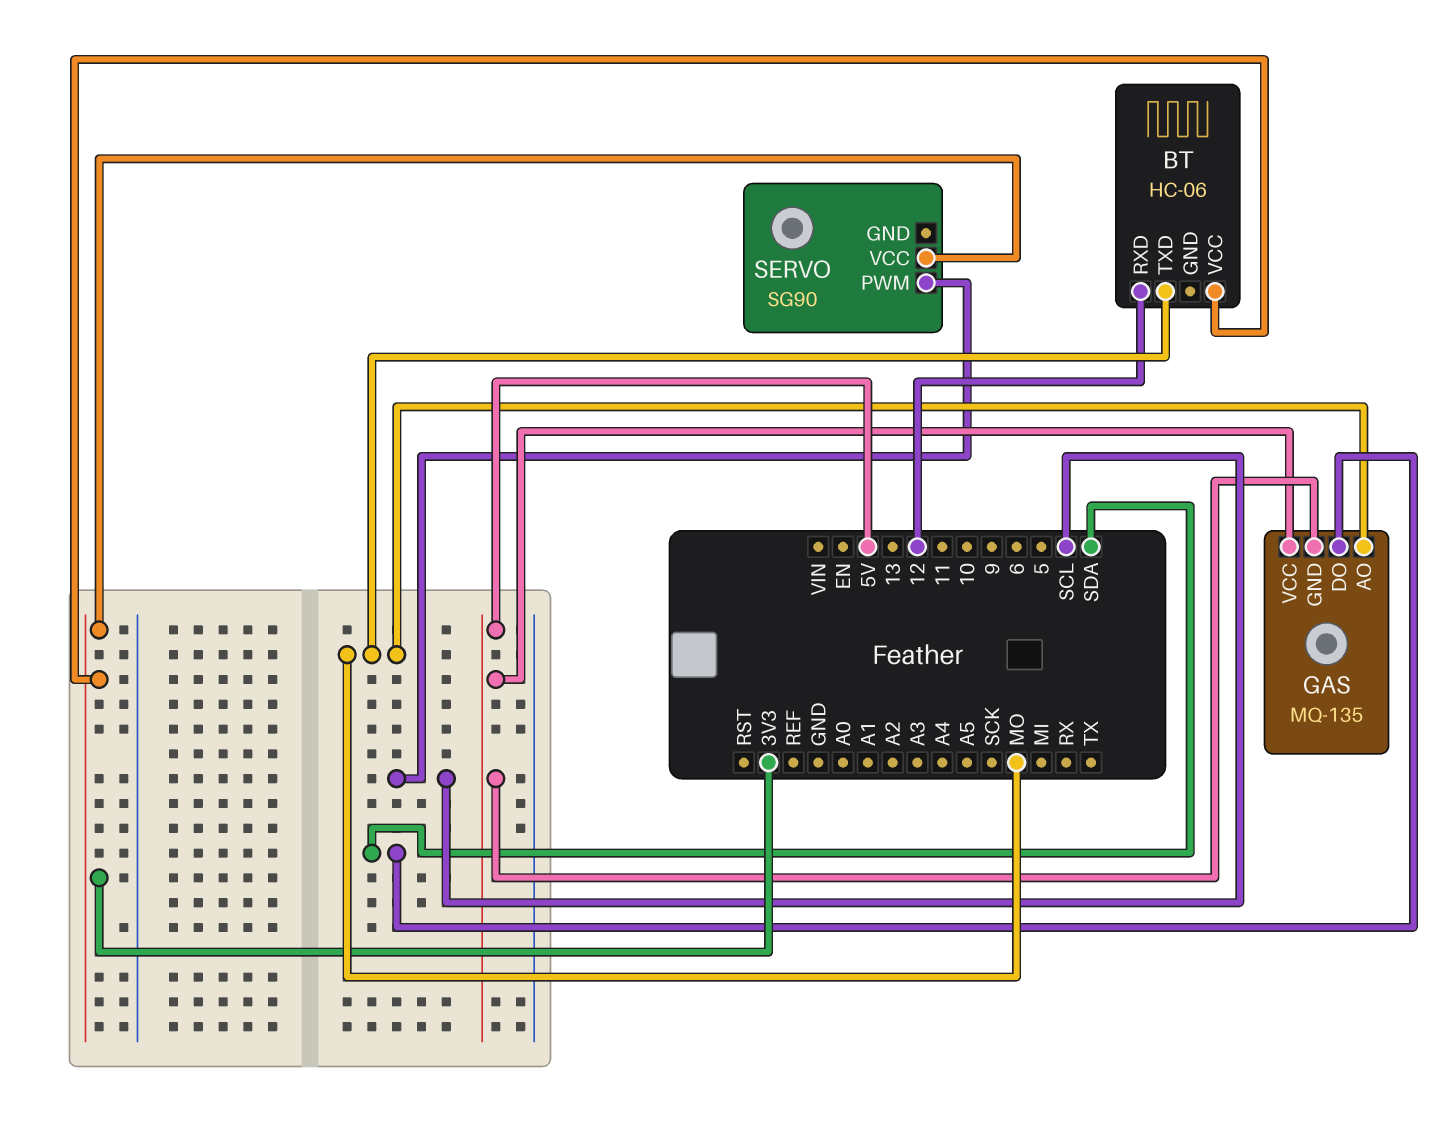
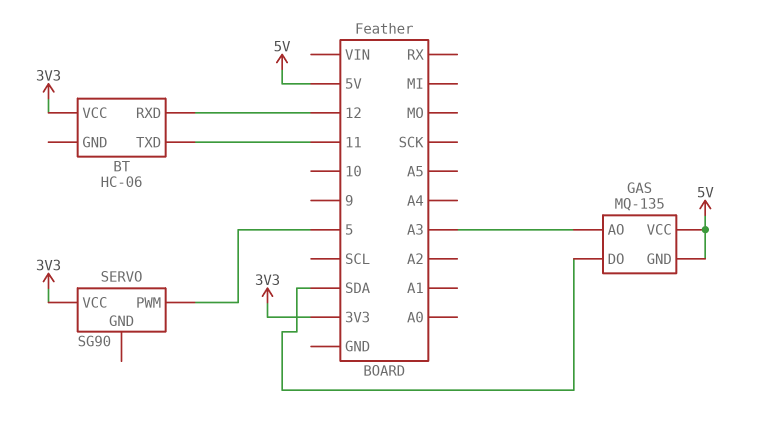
BT pin TXD: MO -> 11
GAS pin AO: MO -> A3
SERVO pin PWM: SCL -> 5

